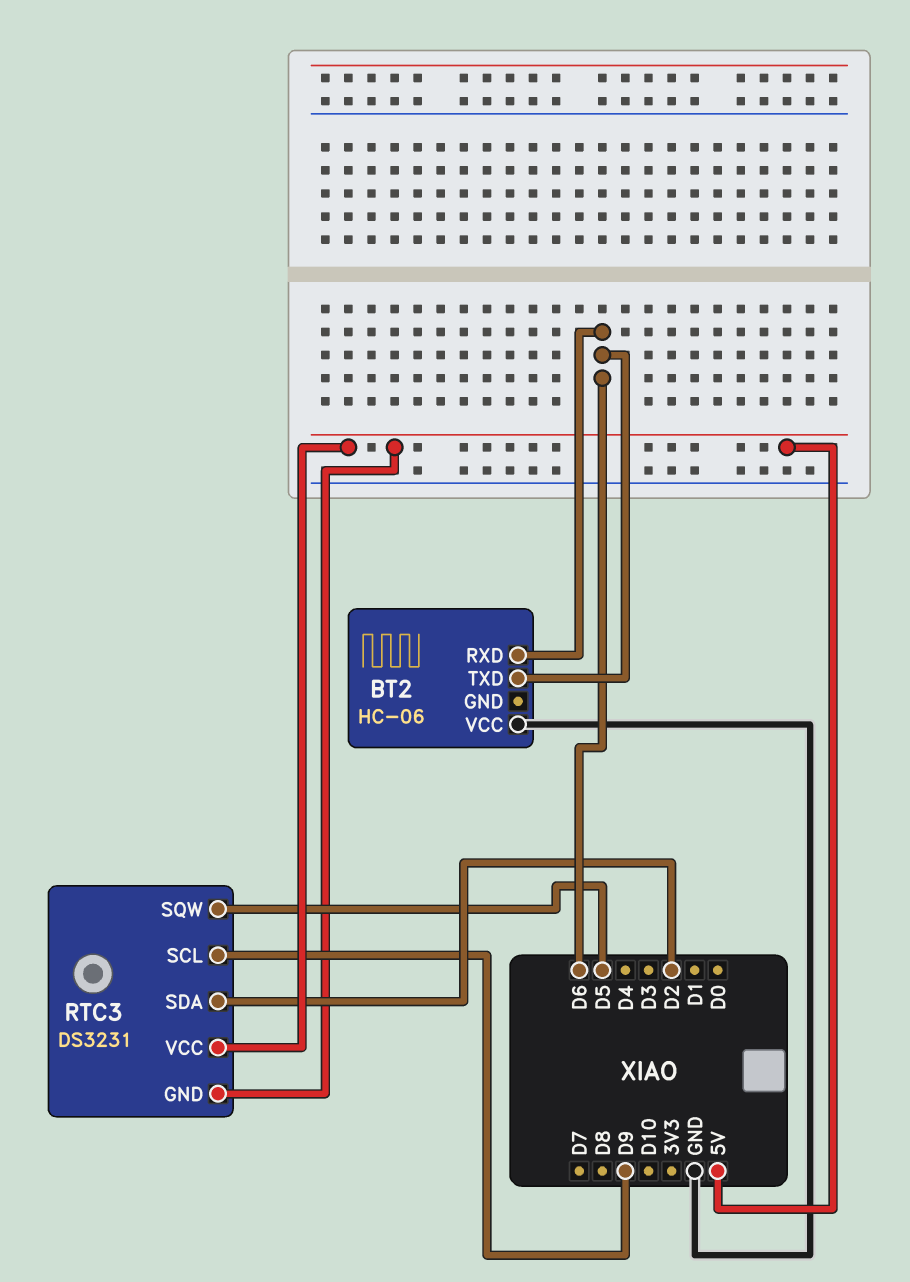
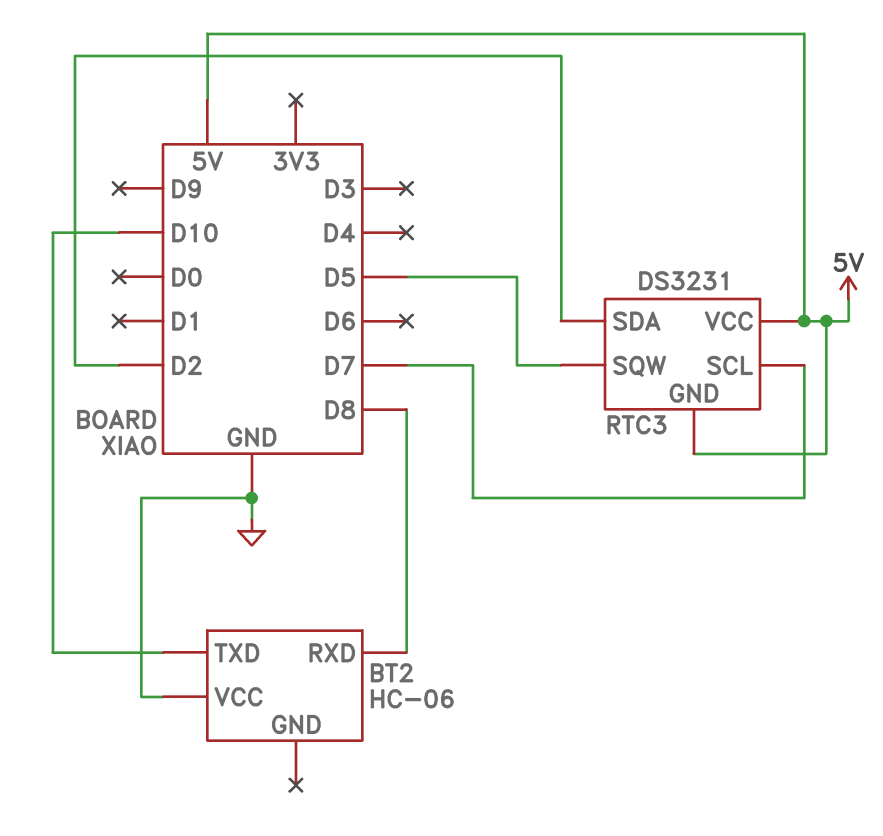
BT2 pin RXD: D6 -> D8
BT2 pin TXD: D6 -> D10
RTC3 pin SCL: D9 -> D7

